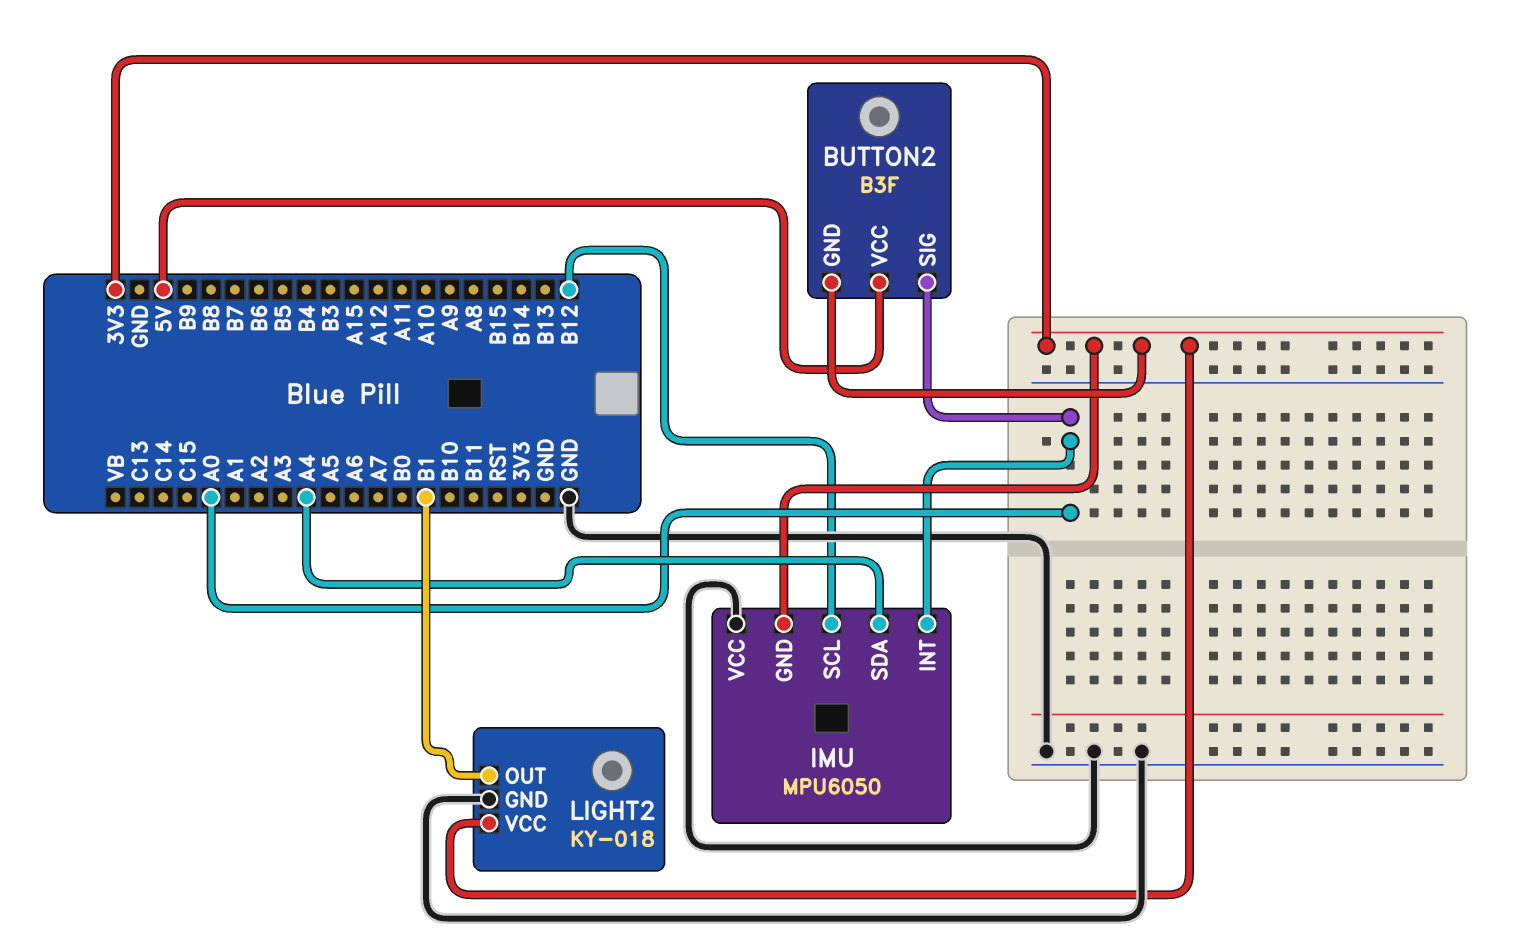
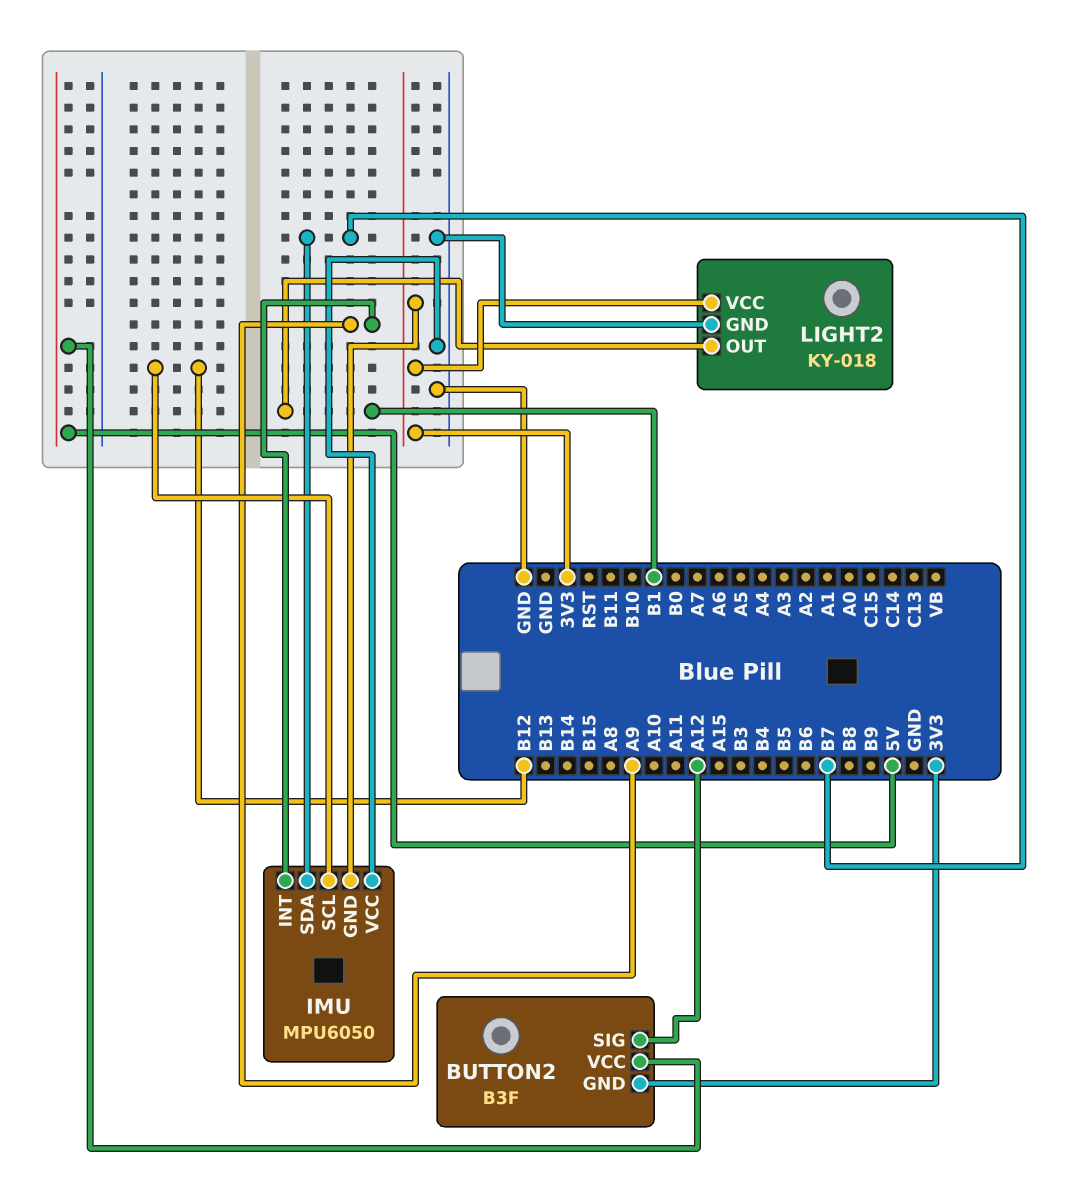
BUTTON2 pin SIG: A0 -> A12
IMU pin INT: A0 -> A9
IMU pin SDA: A4 -> B7

